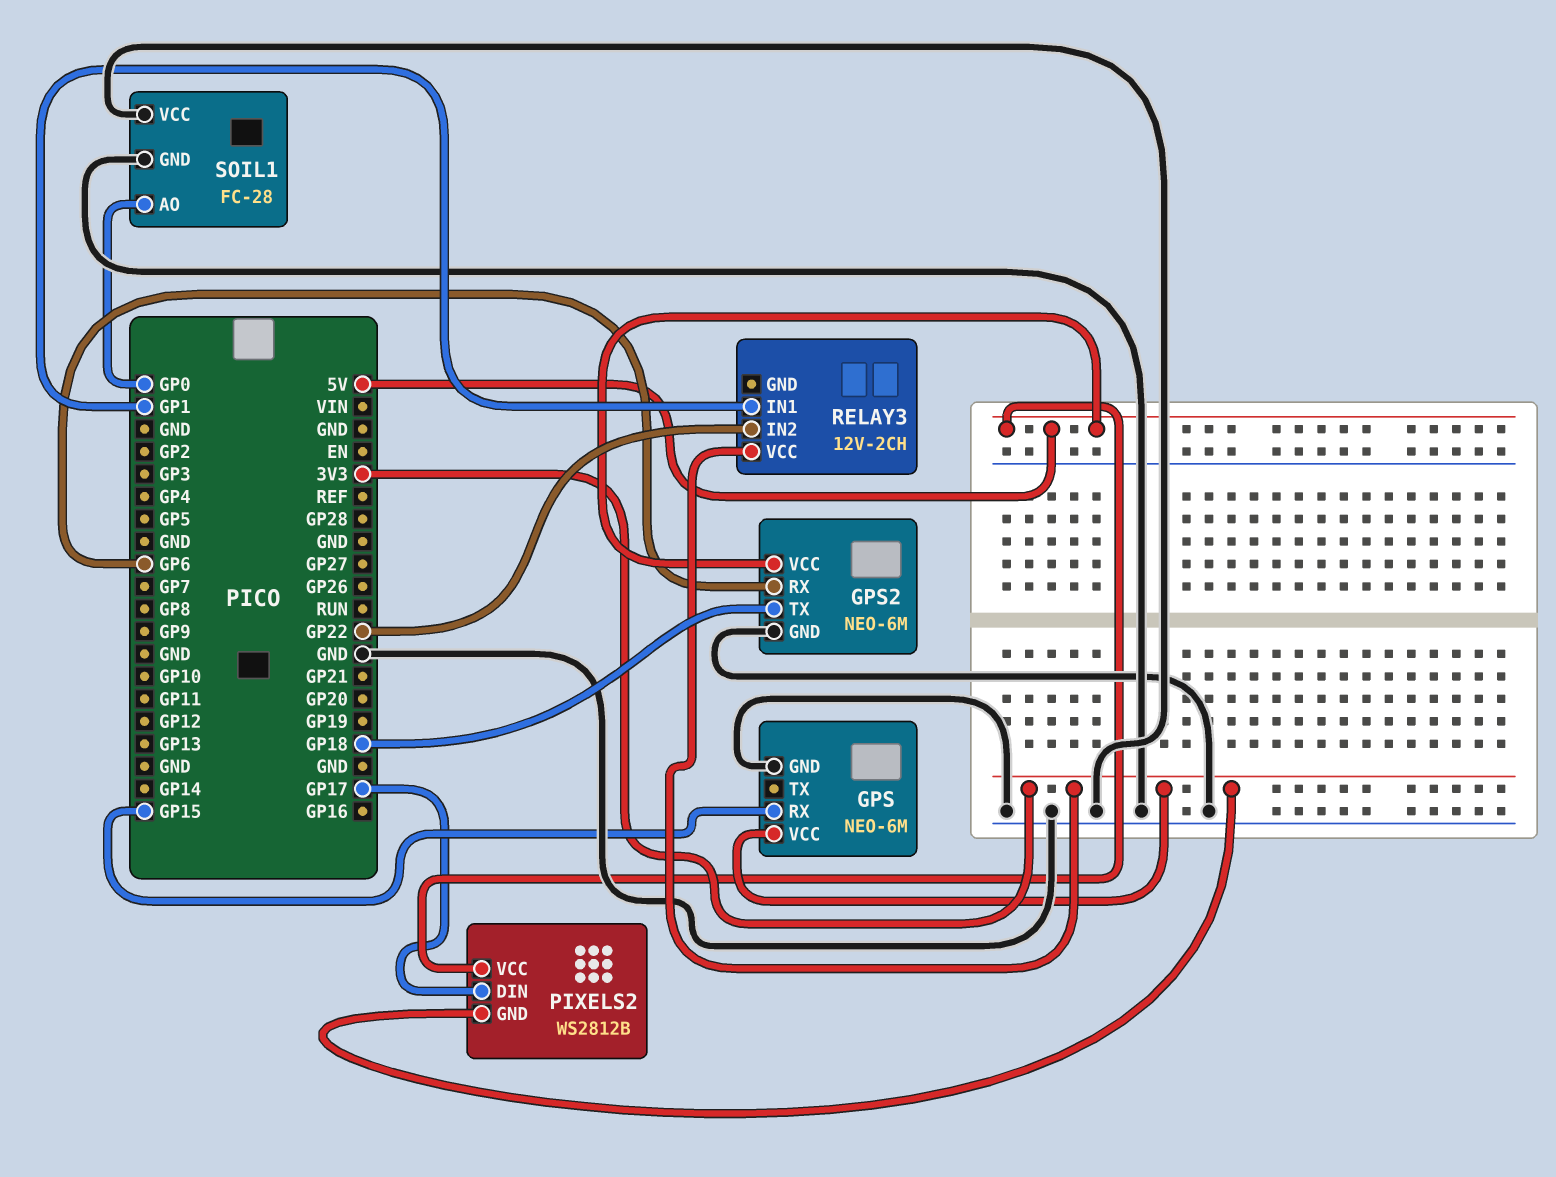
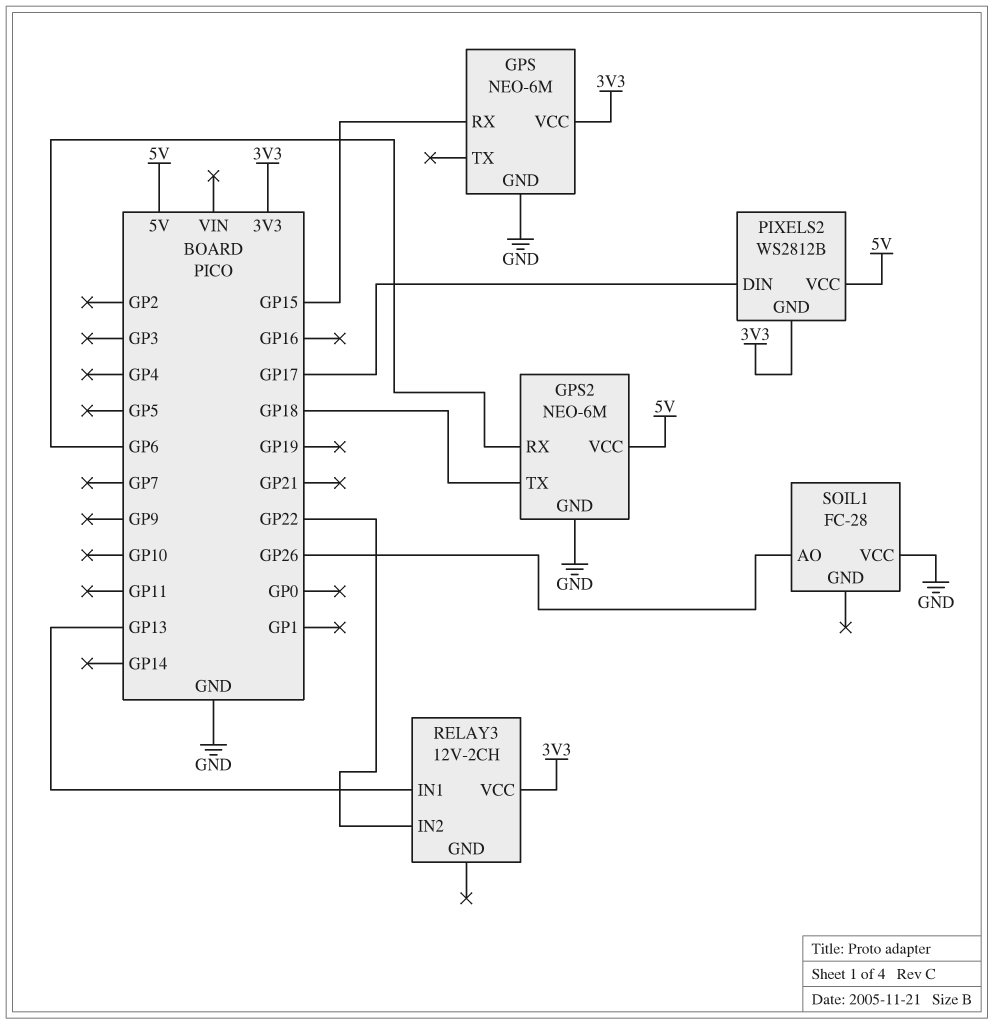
RELAY3 pin IN1: GP1 -> GP13
SOIL1 pin AO: GP0 -> GP26
SOIL1 pin GND: GND -> none

